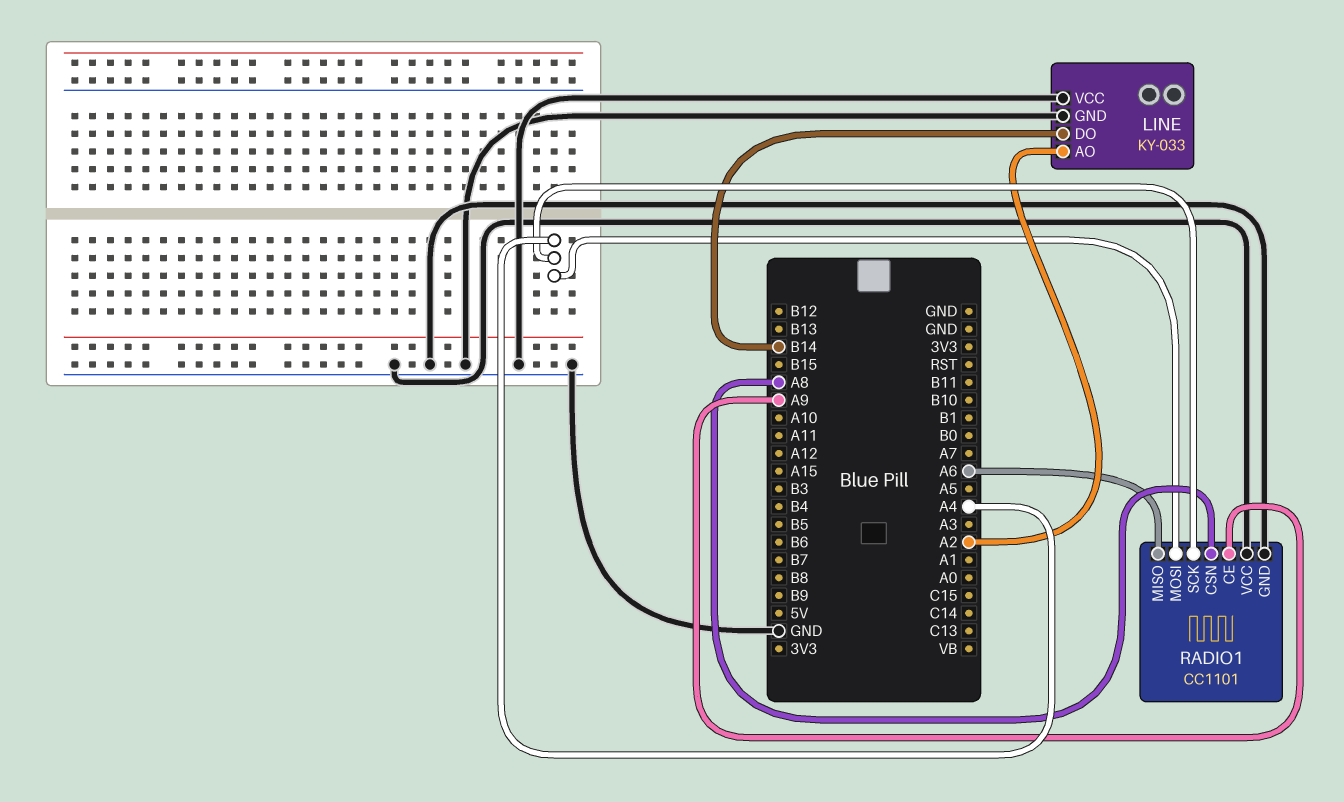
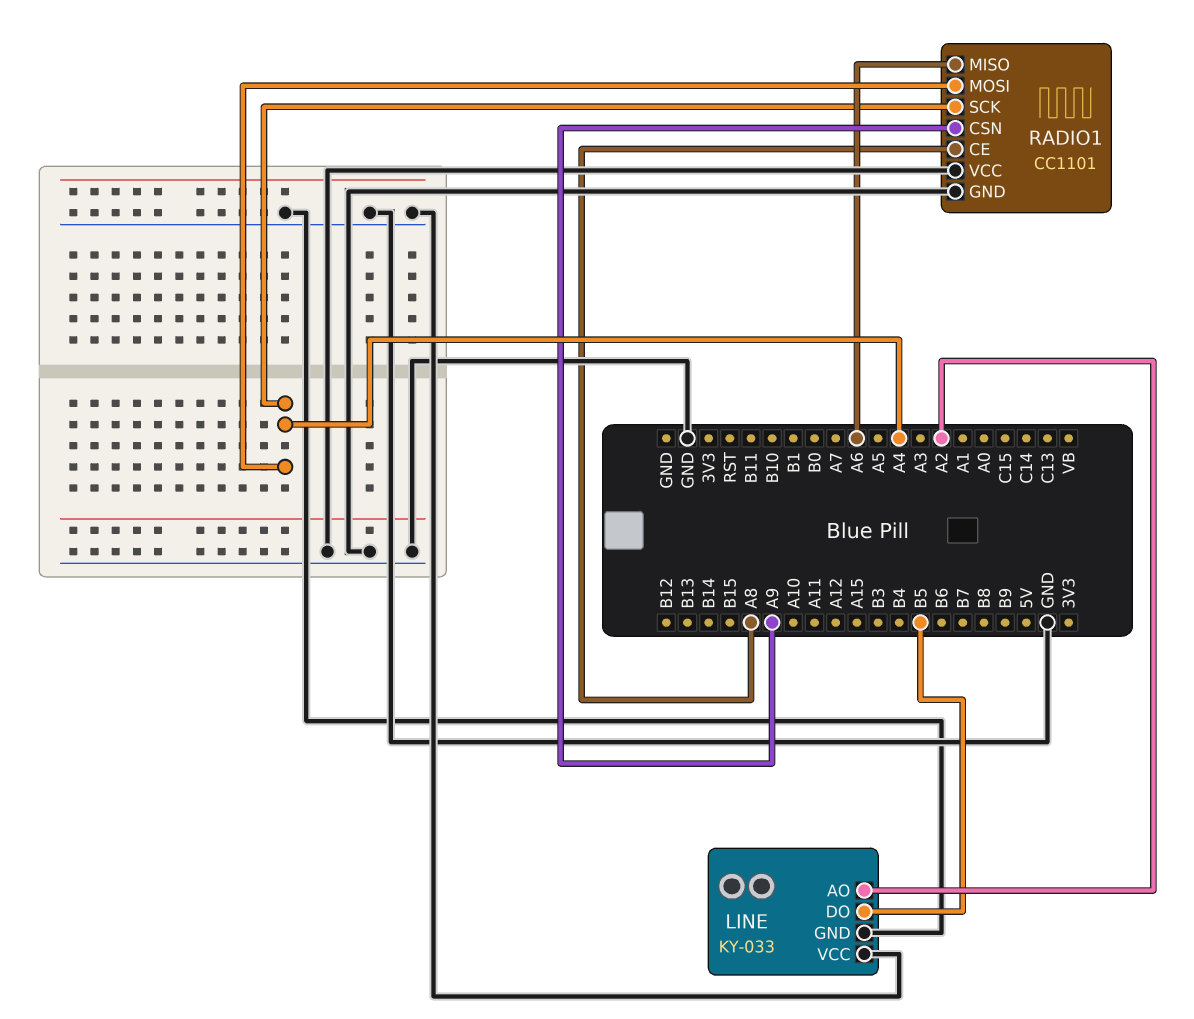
LINE pin DO: B14 -> B5
RADIO1 pin CE: A9 -> A8
RADIO1 pin CSN: A8 -> A9

